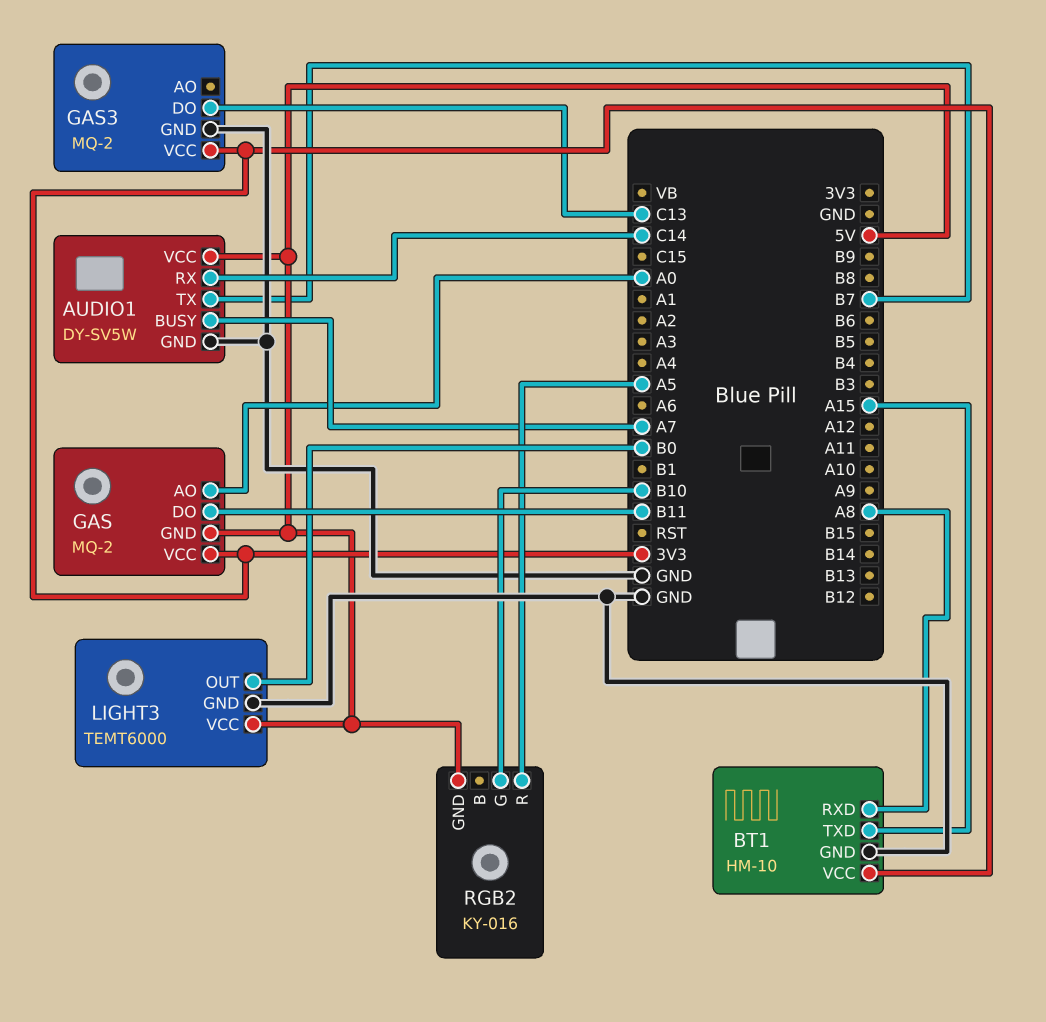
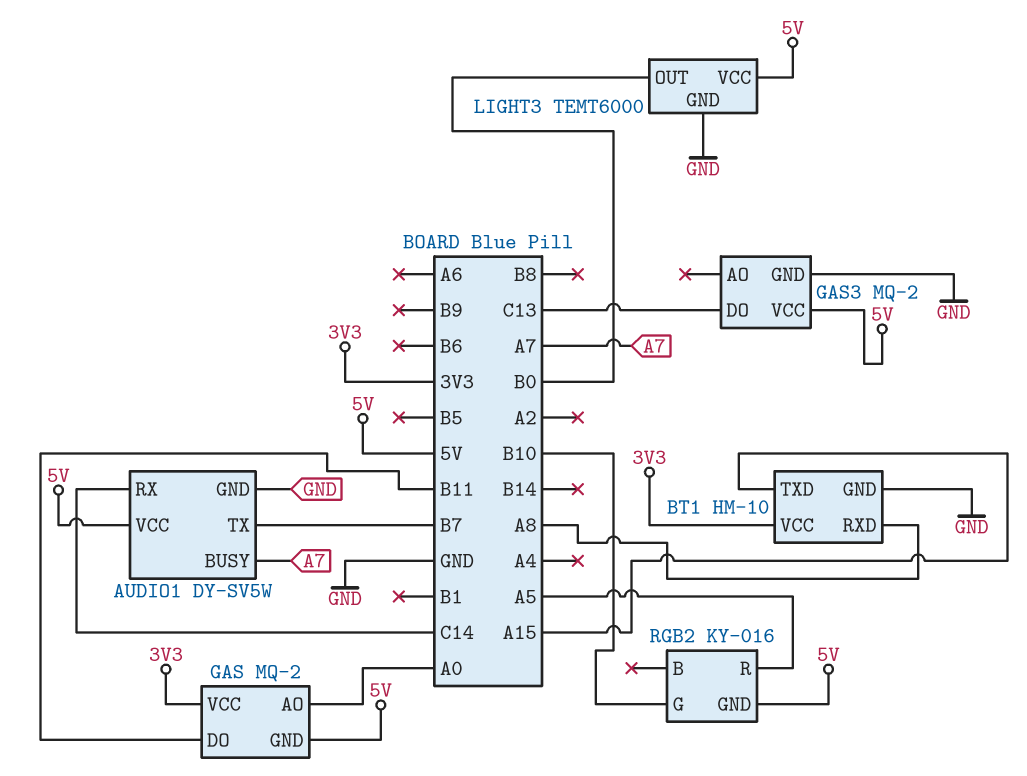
GAS3 pin VCC: 3V3 -> 5V

